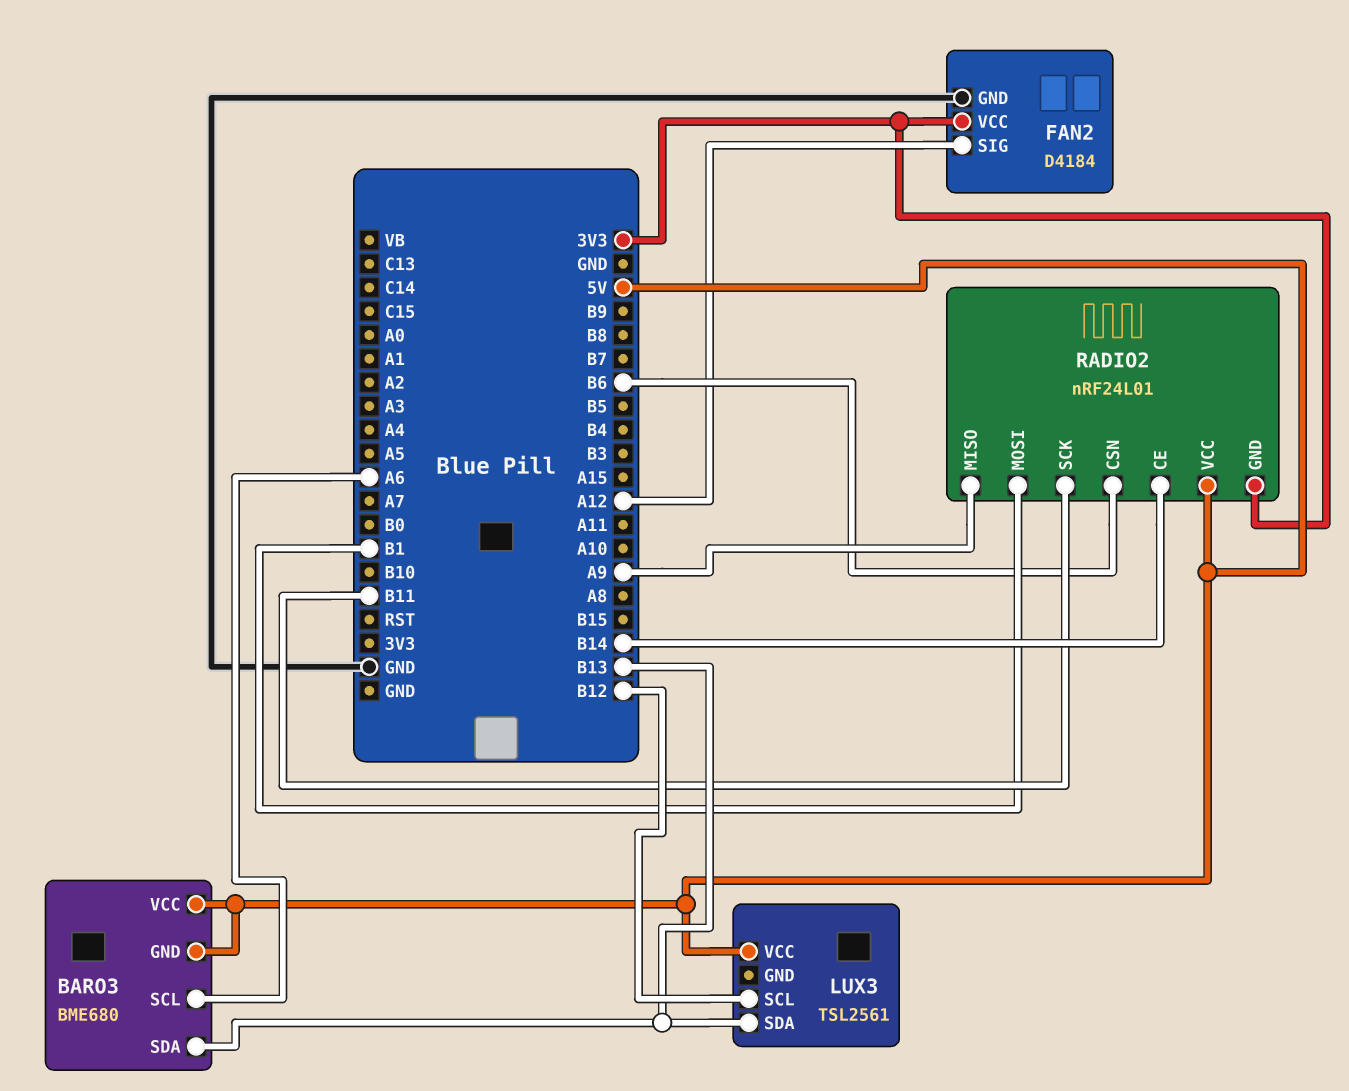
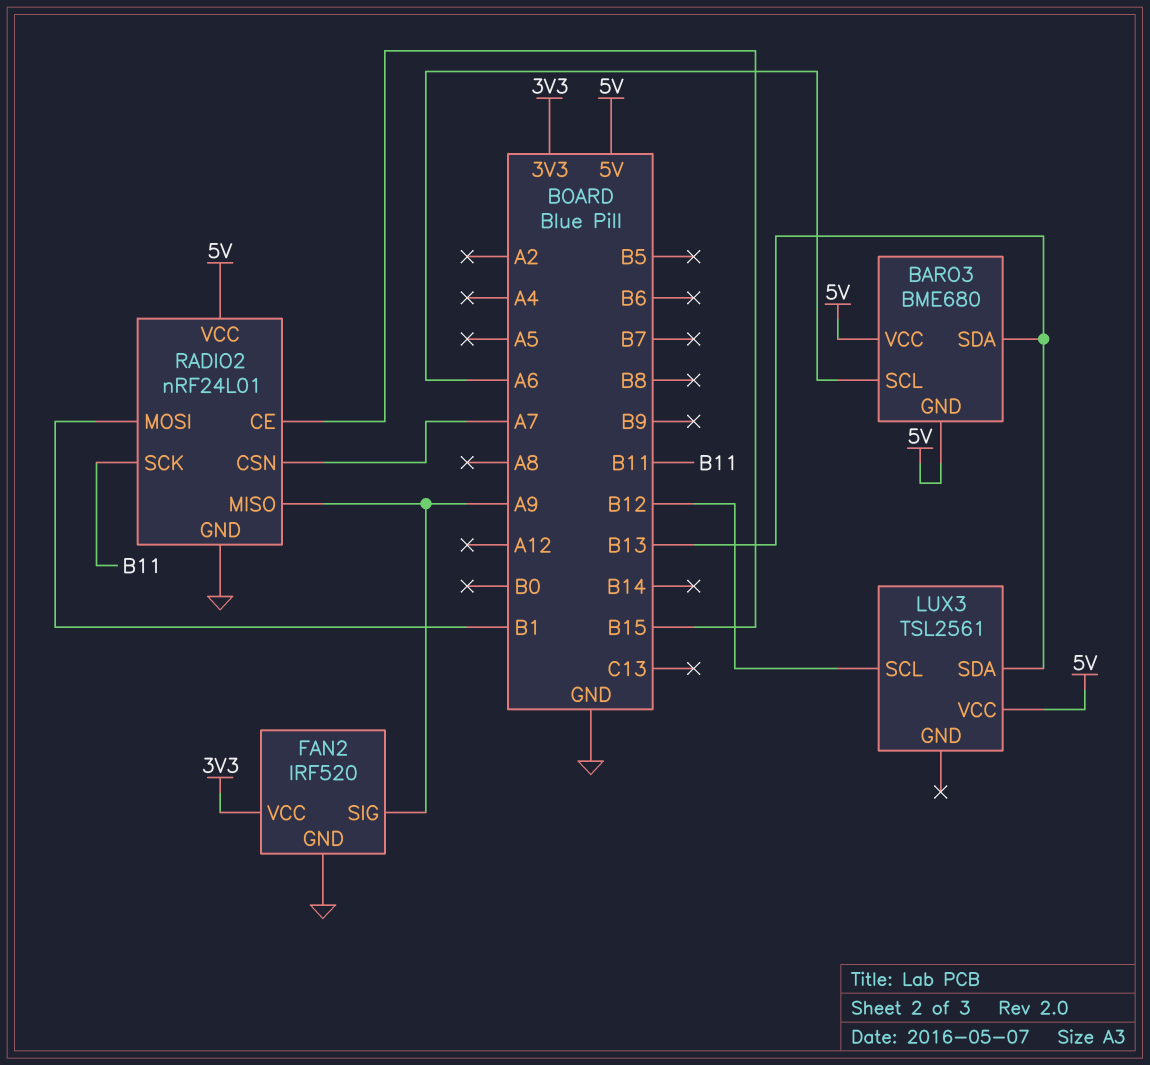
FAN2: D4184 -> IRF520
FAN2 pin SIG: A12 -> A9
RADIO2 pin CE: B14 -> B15
RADIO2 pin CSN: B6 -> A7
RADIO2 pin GND: 3V3 -> GND

